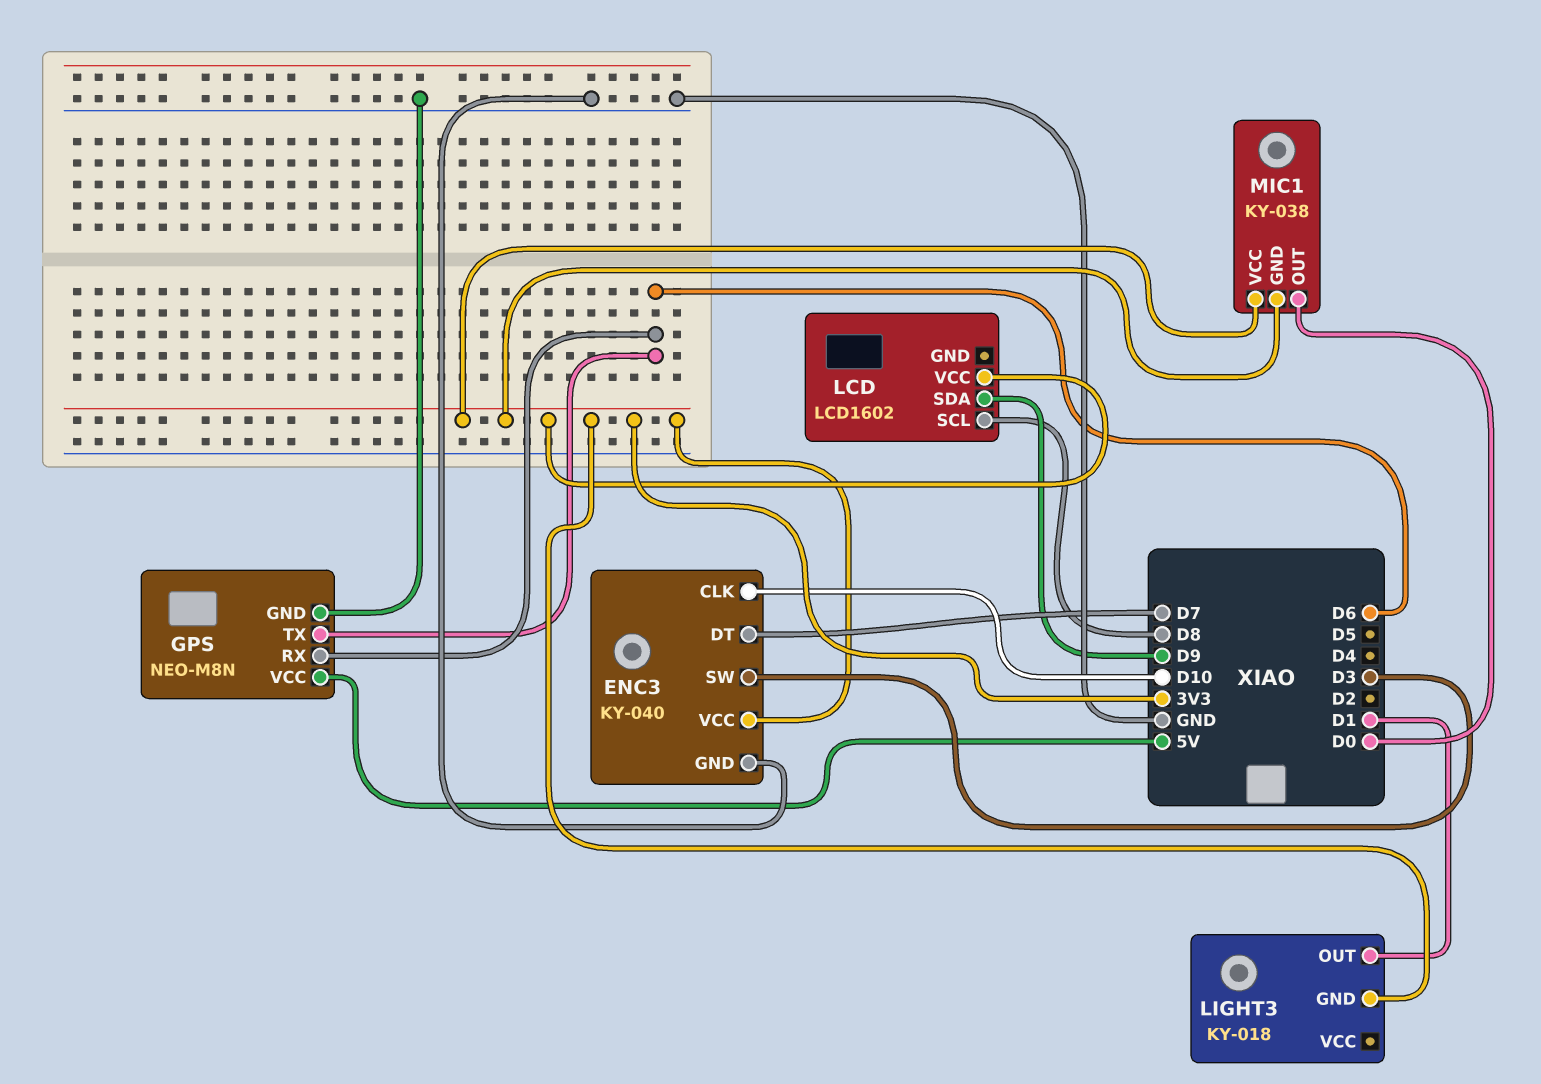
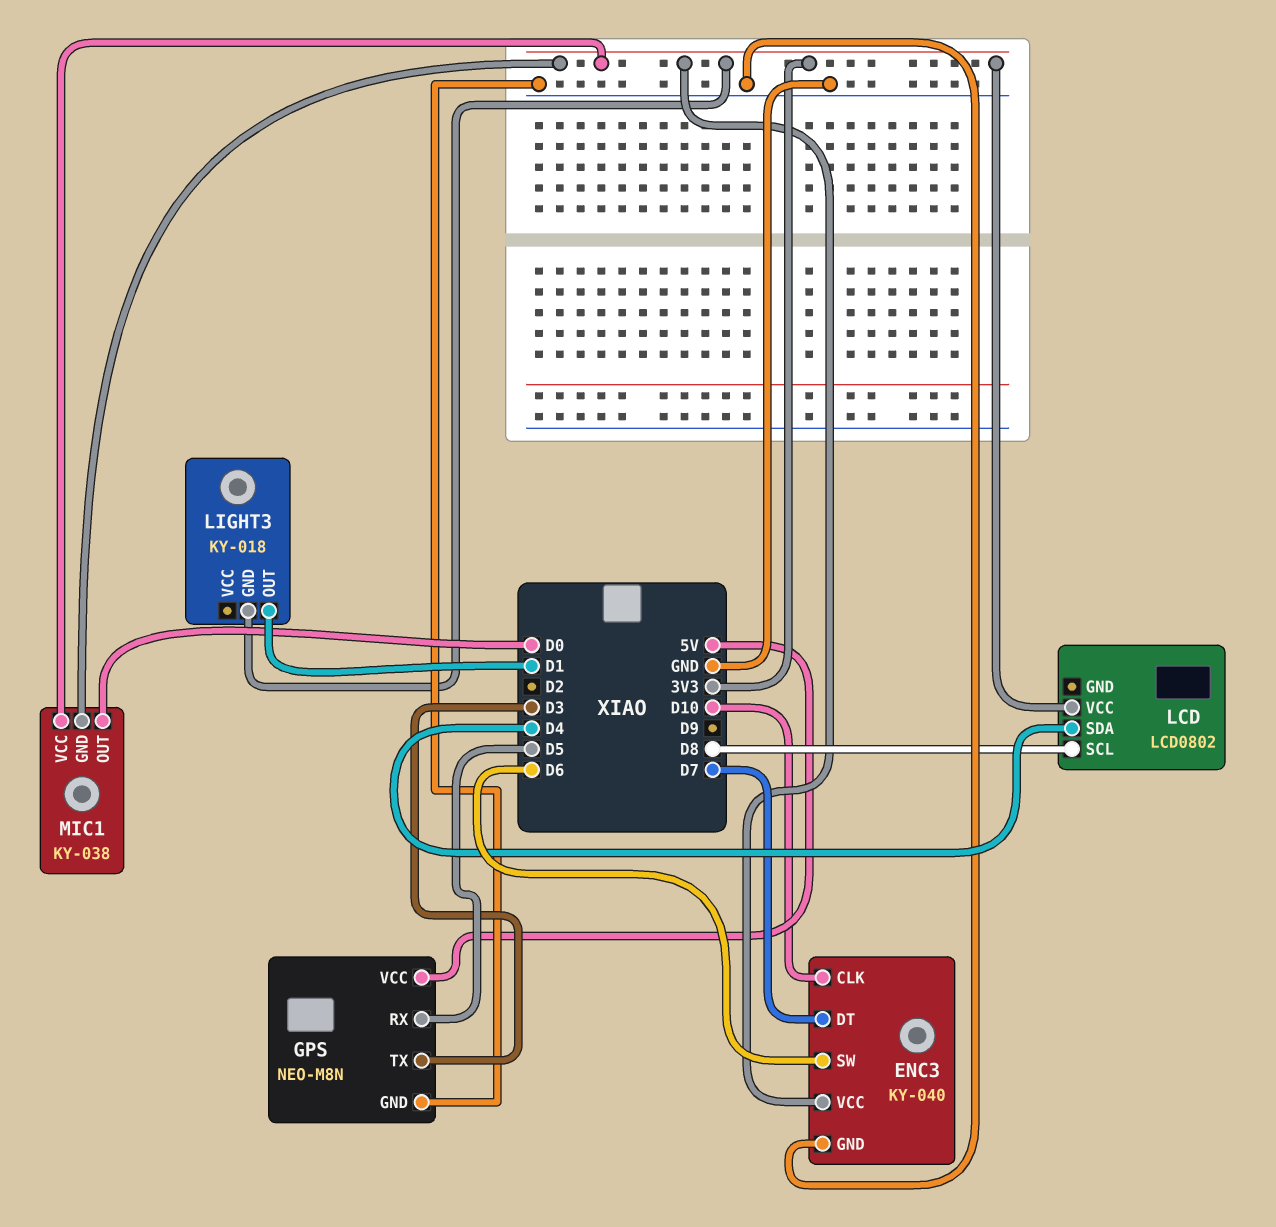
ENC3 pin SW: D3 -> D6
GPS pin RX: D6 -> D5
GPS pin TX: D6 -> D3
LCD: LCD1602 -> LCD0802
LCD pin SDA: D9 -> D4

